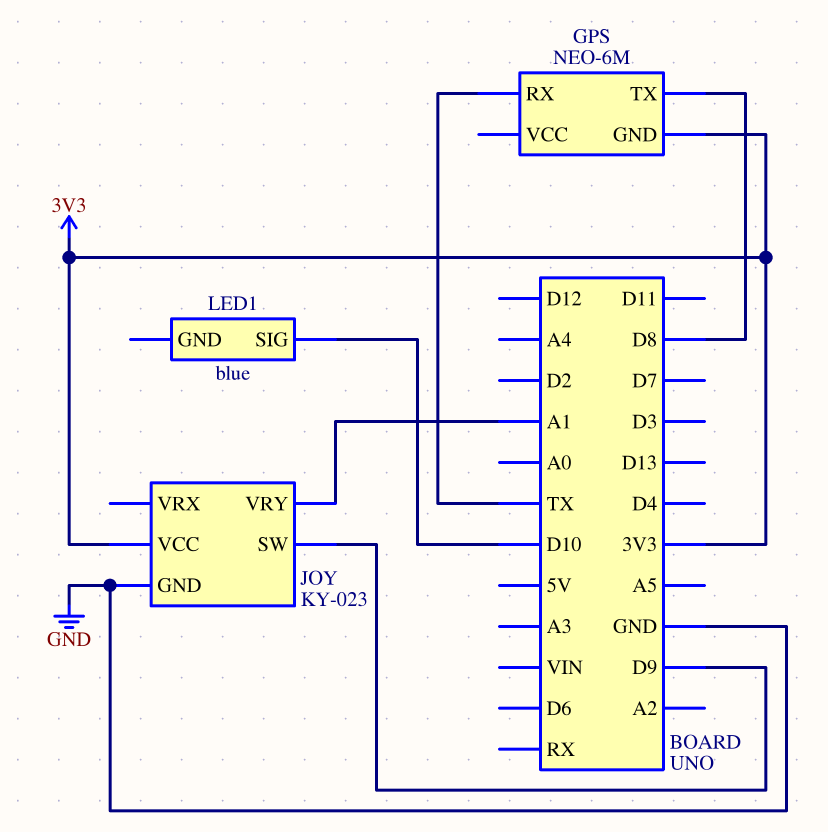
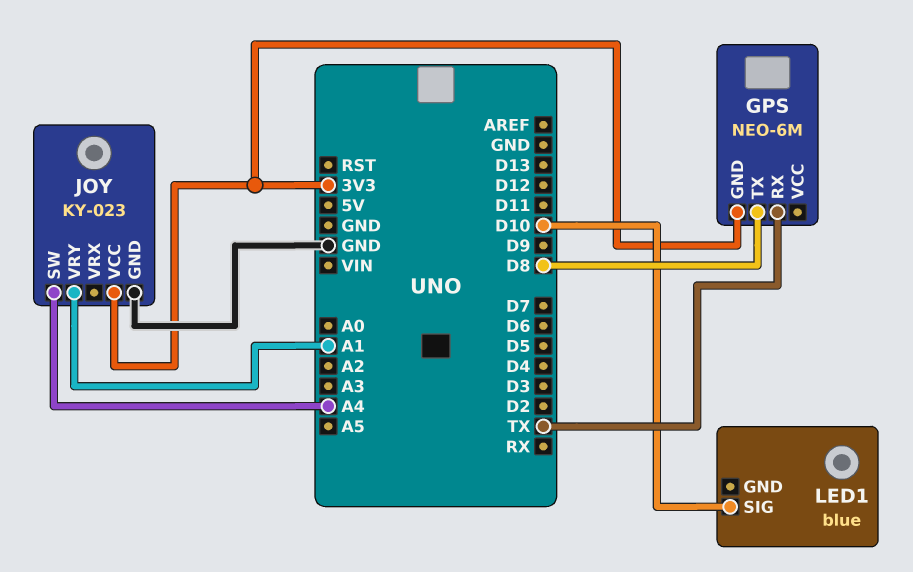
JOY pin SW: D9 -> A4

